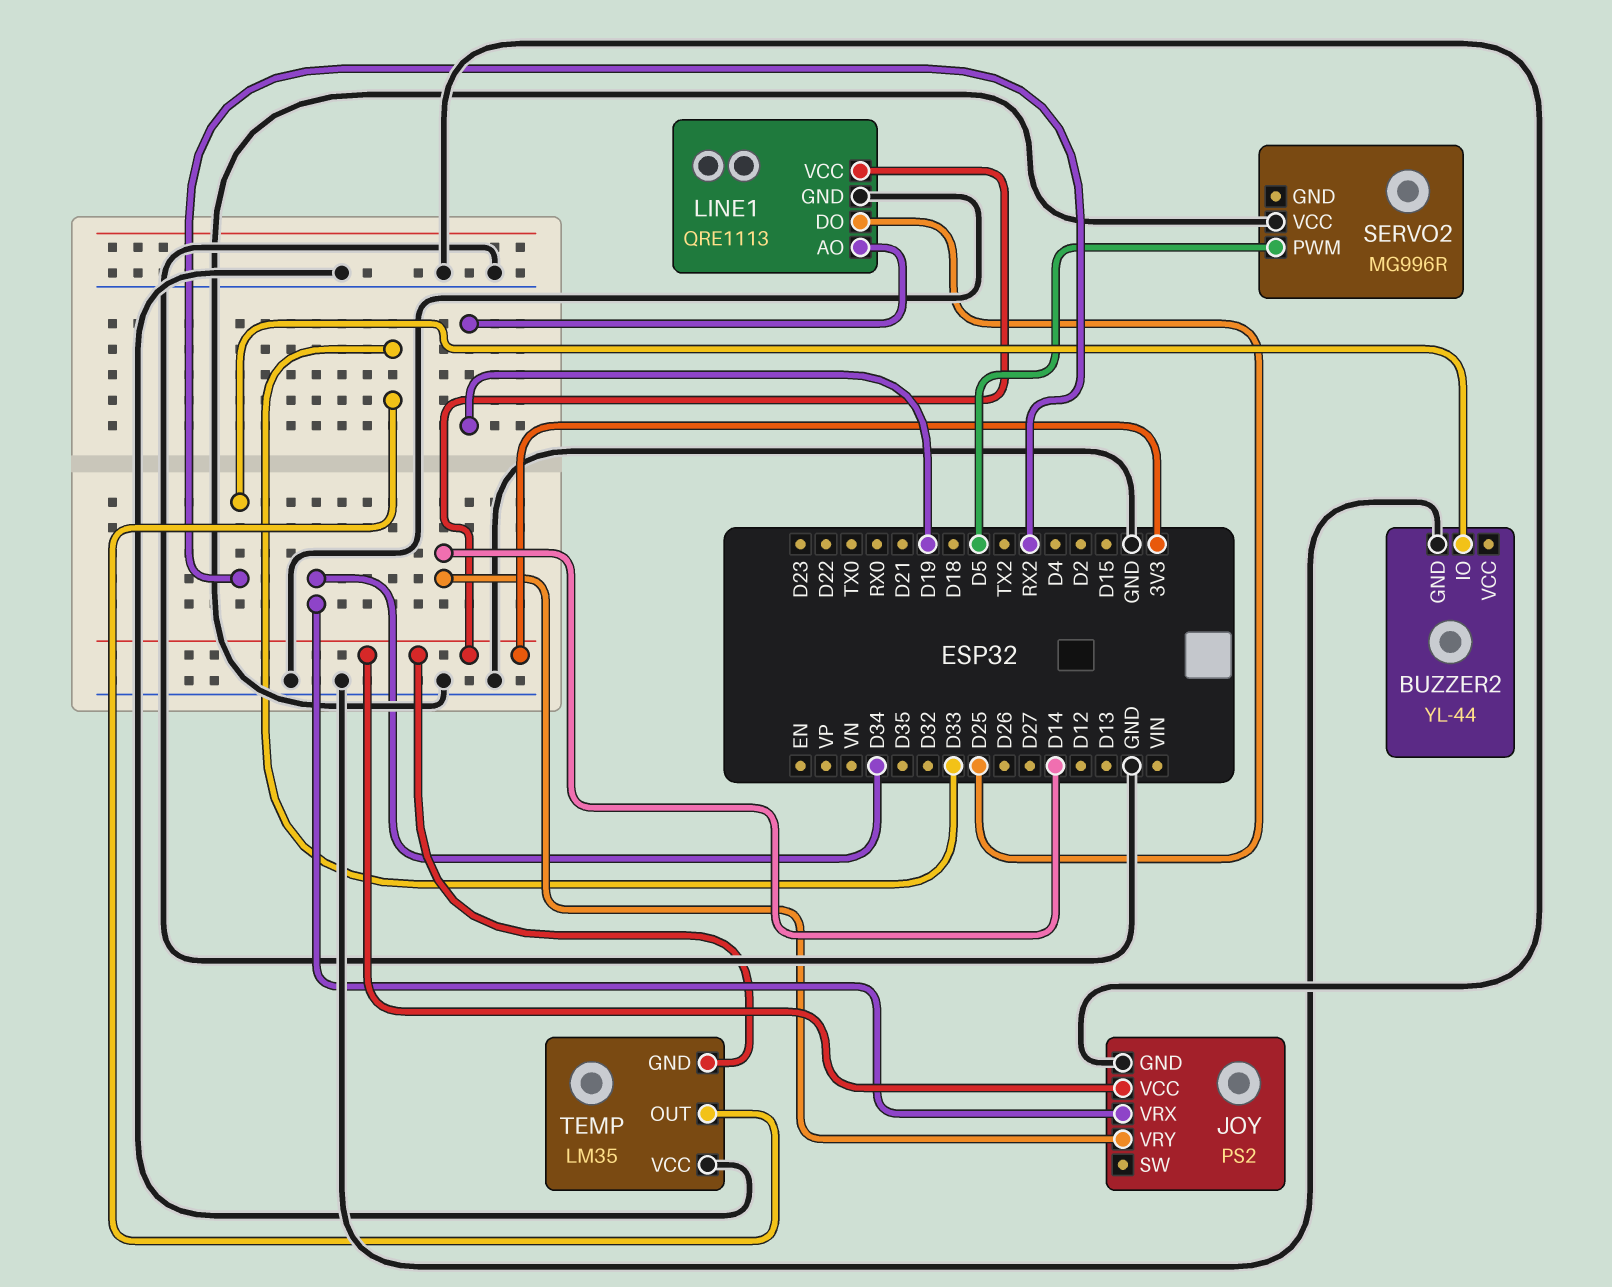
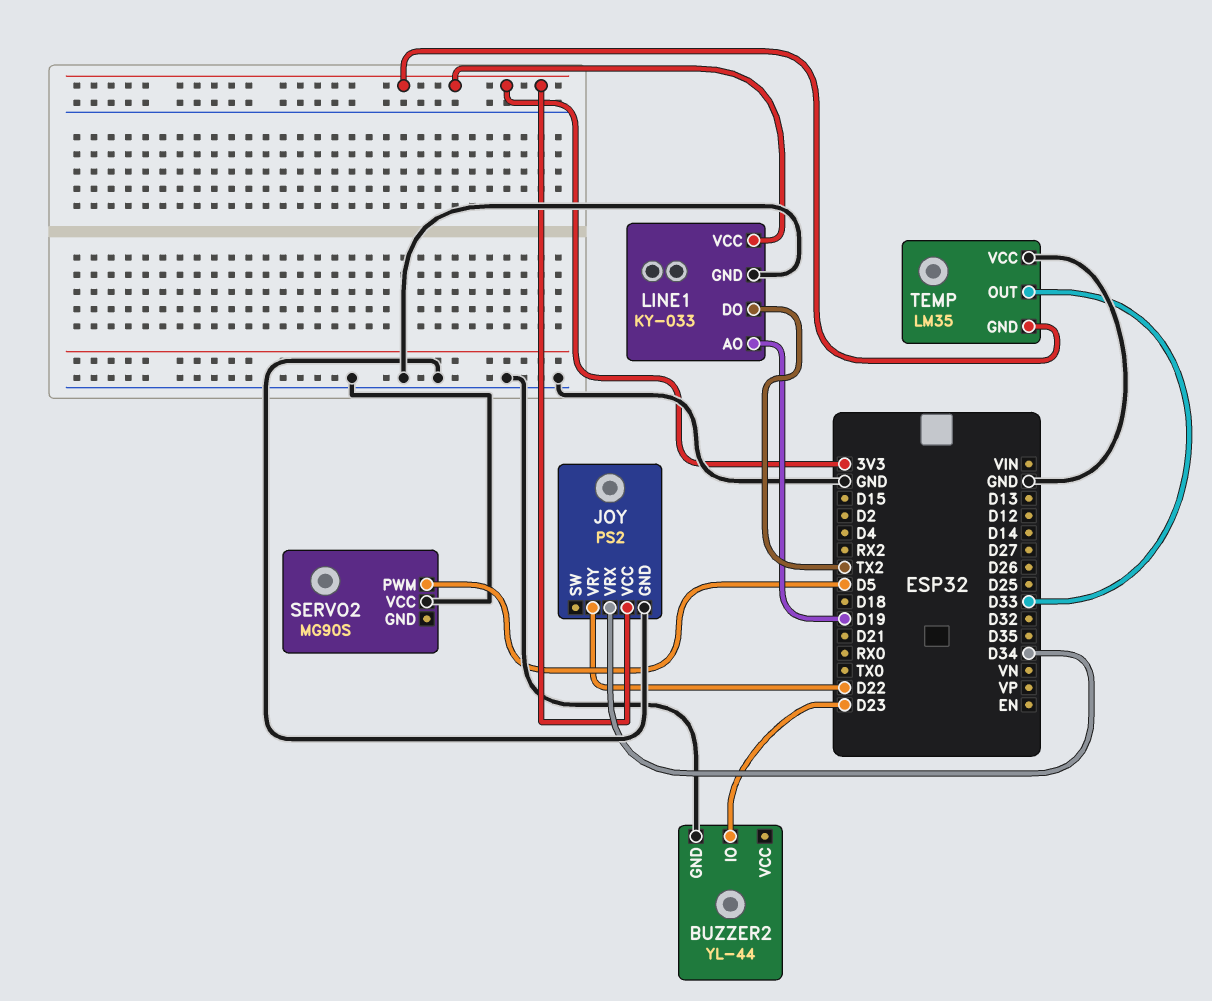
BUZZER2 pin IO: RX2 -> D23
JOY pin VRY: D14 -> D22
LINE1: QRE1113 -> KY-033
LINE1 pin DO: D25 -> TX2
SERVO2: MG996R -> MG90S

